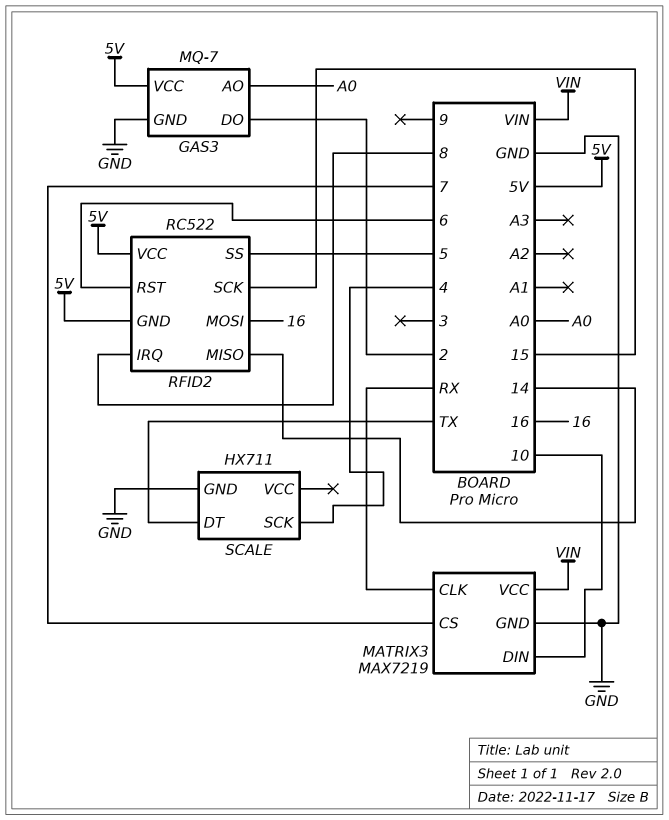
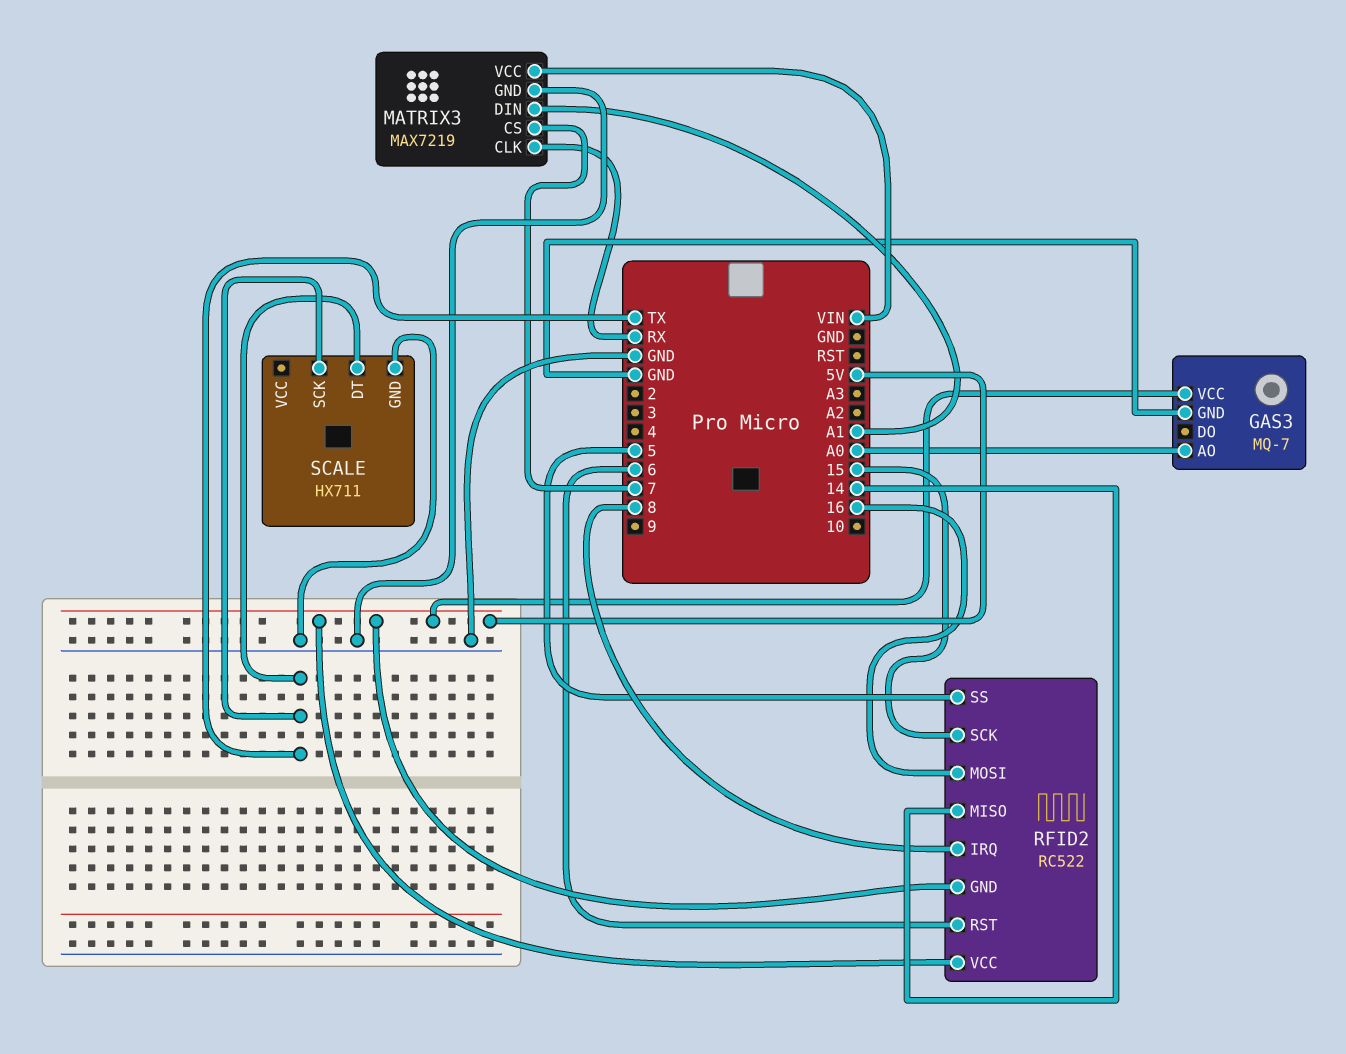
GAS3 pin DO: 2 -> none
MATRIX3 pin DIN: 10 -> A1
SCALE pin SCK: 4 -> TX

